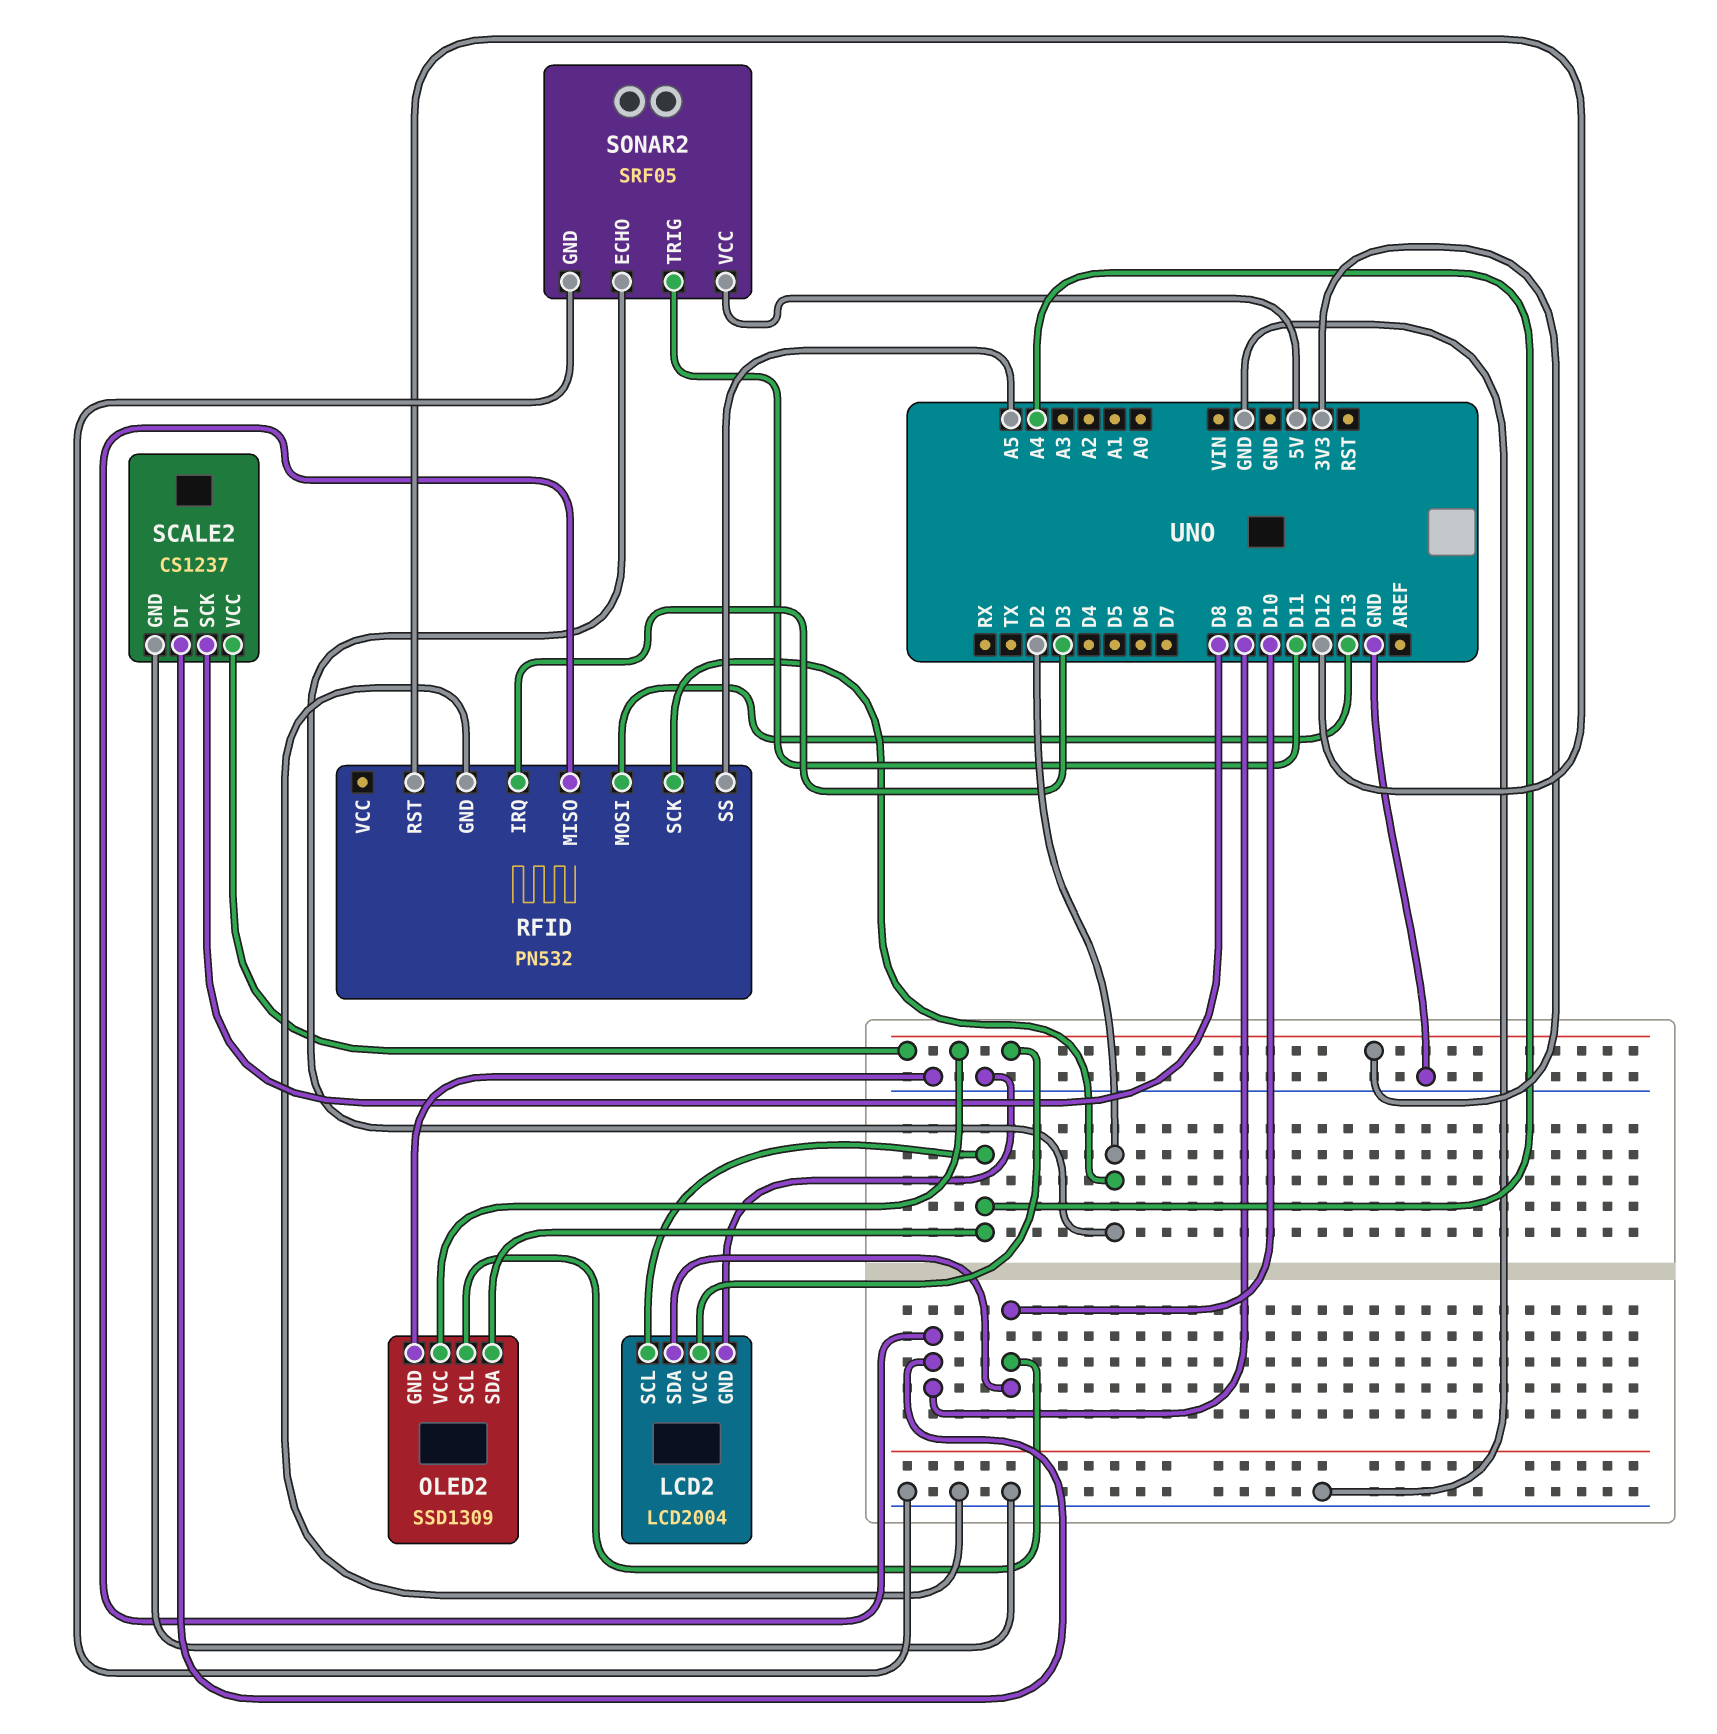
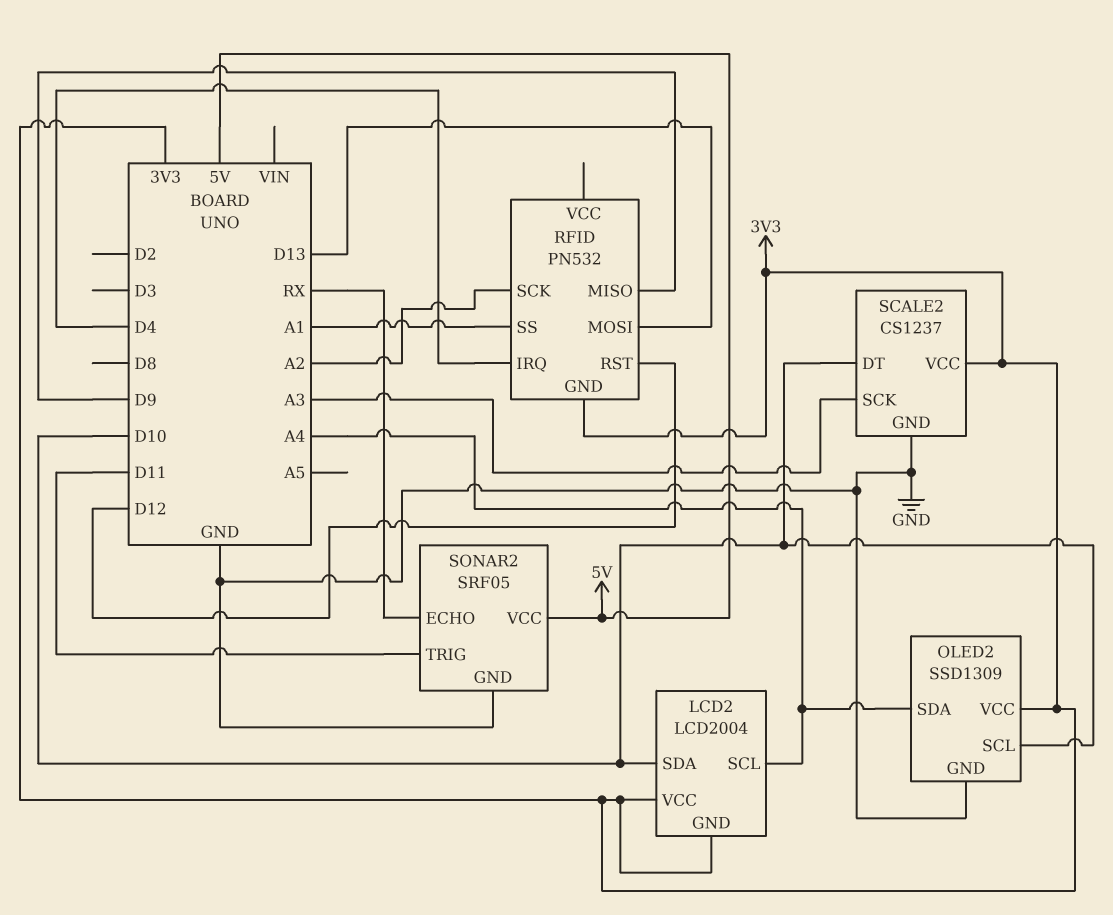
LCD2 pin GND: GND -> 3V3
RFID pin GND: GND -> 3V3
RFID pin IRQ: D3 -> D4
RFID pin SCK: D2 -> A2
RFID pin SS: A5 -> A1
SCALE2 pin DT: D9 -> D10
SCALE2 pin SCK: D8 -> A3
SONAR2 pin ECHO: D2 -> RX

